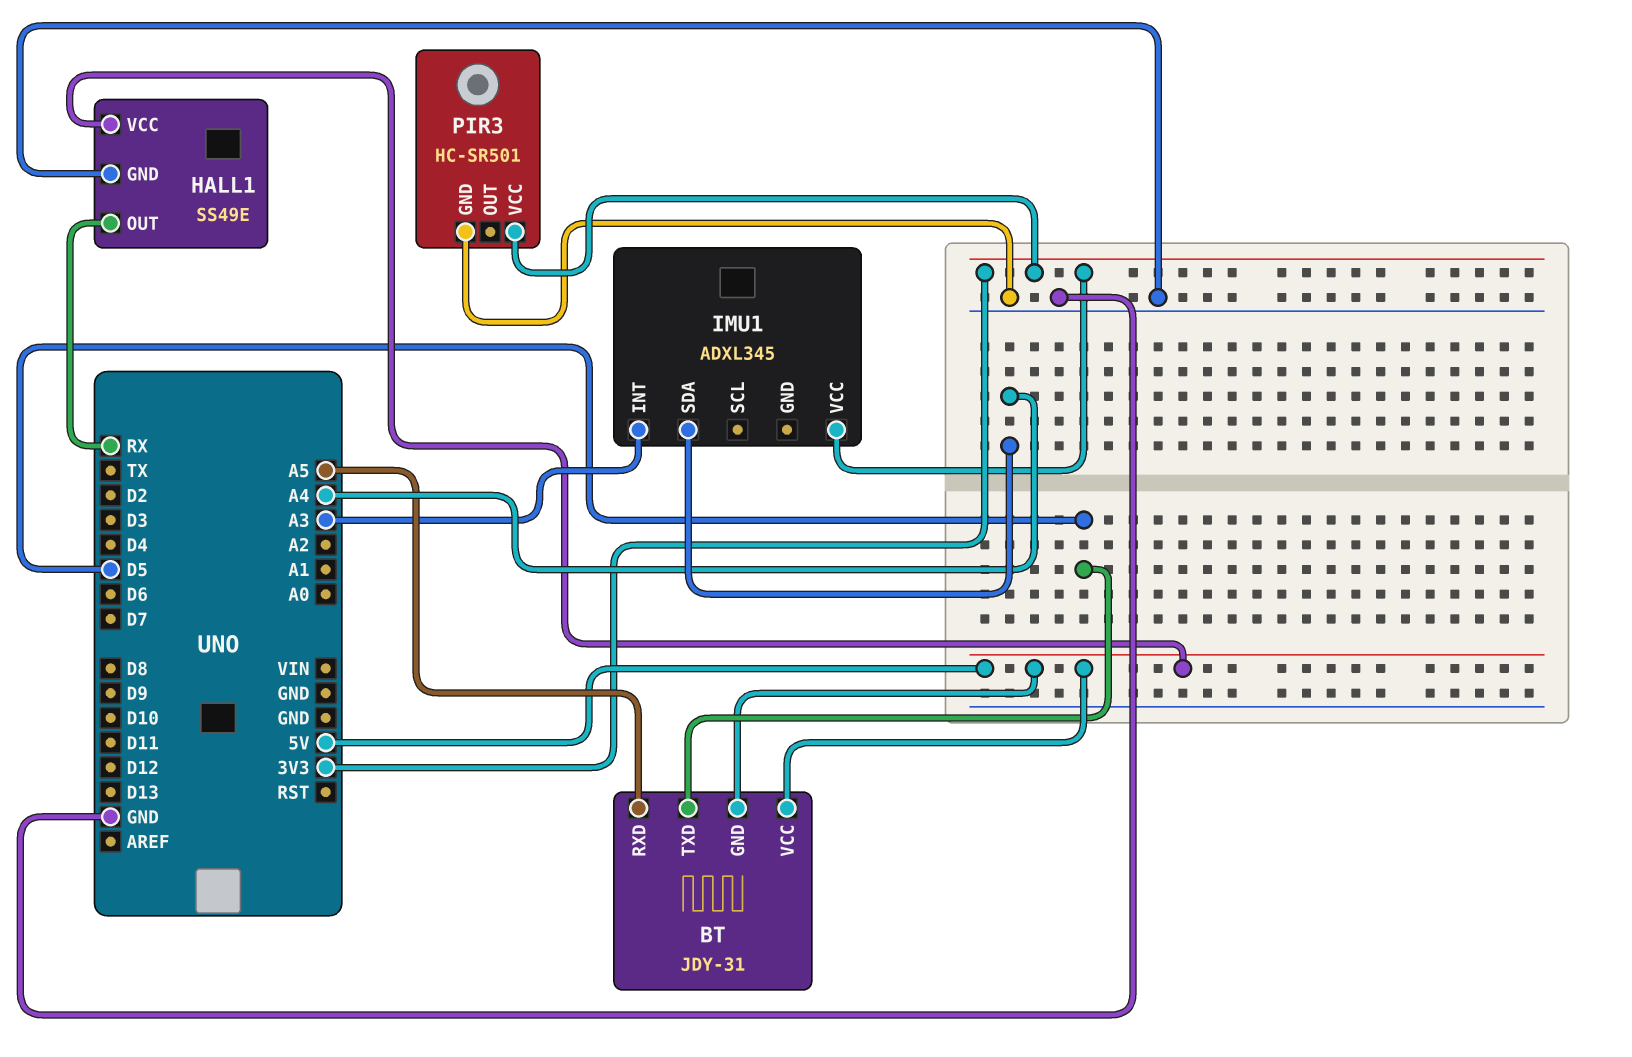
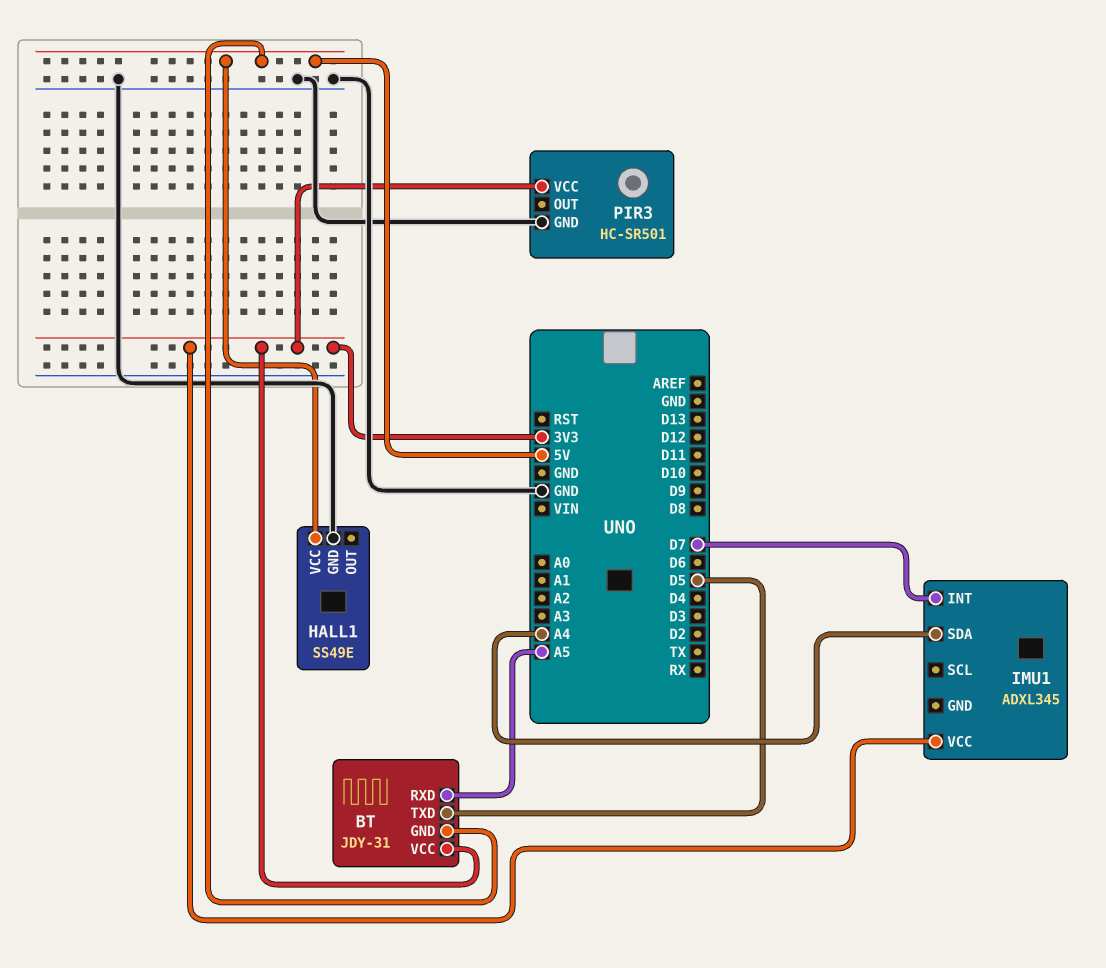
BT pin VCC: 5V -> 3V3
HALL1 pin OUT: RX -> none
IMU1 pin INT: A3 -> D7

